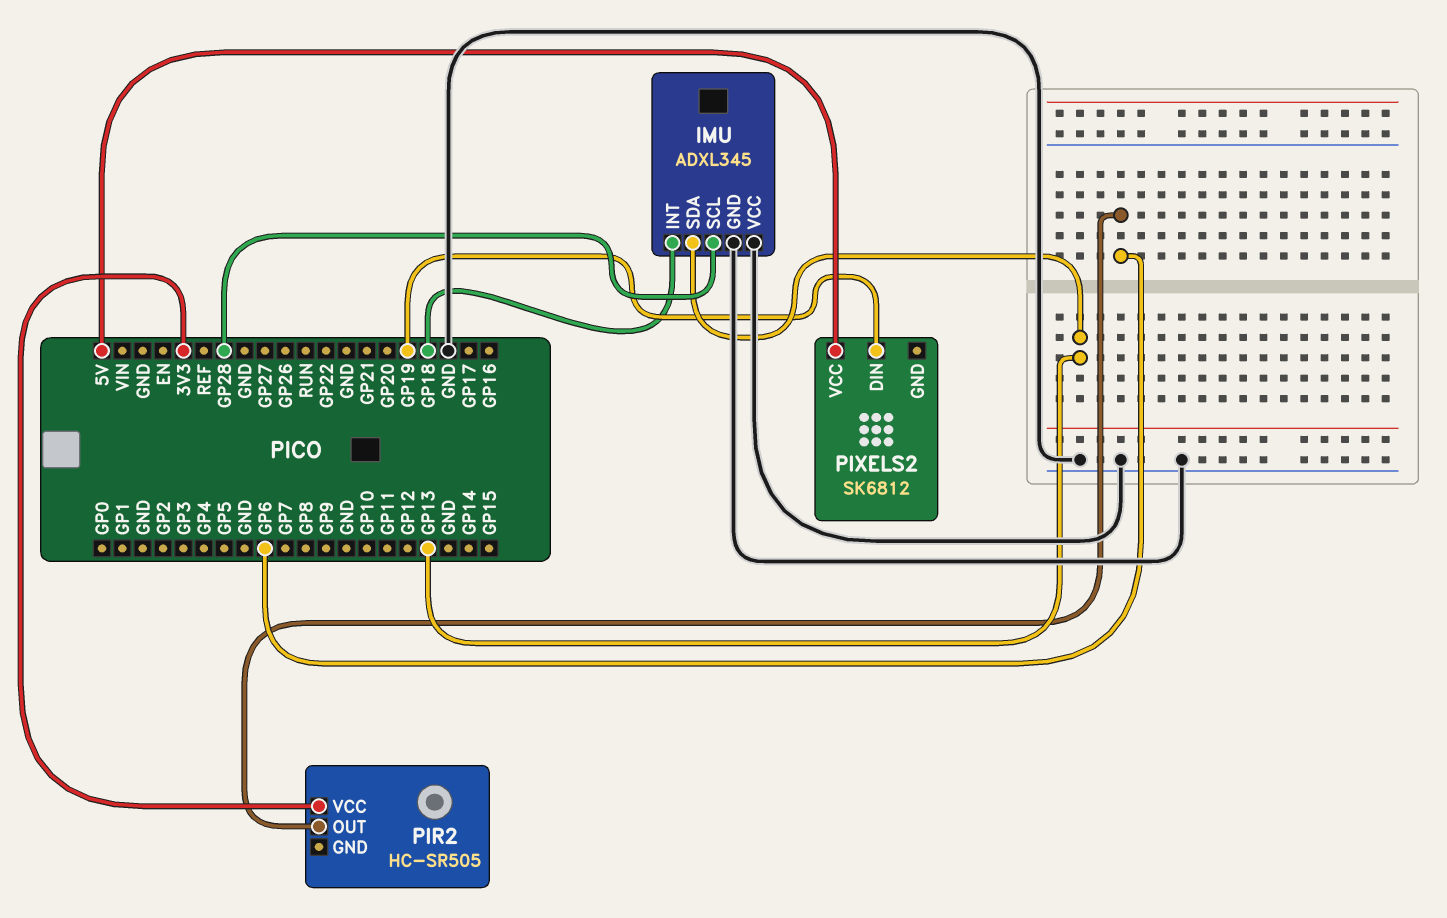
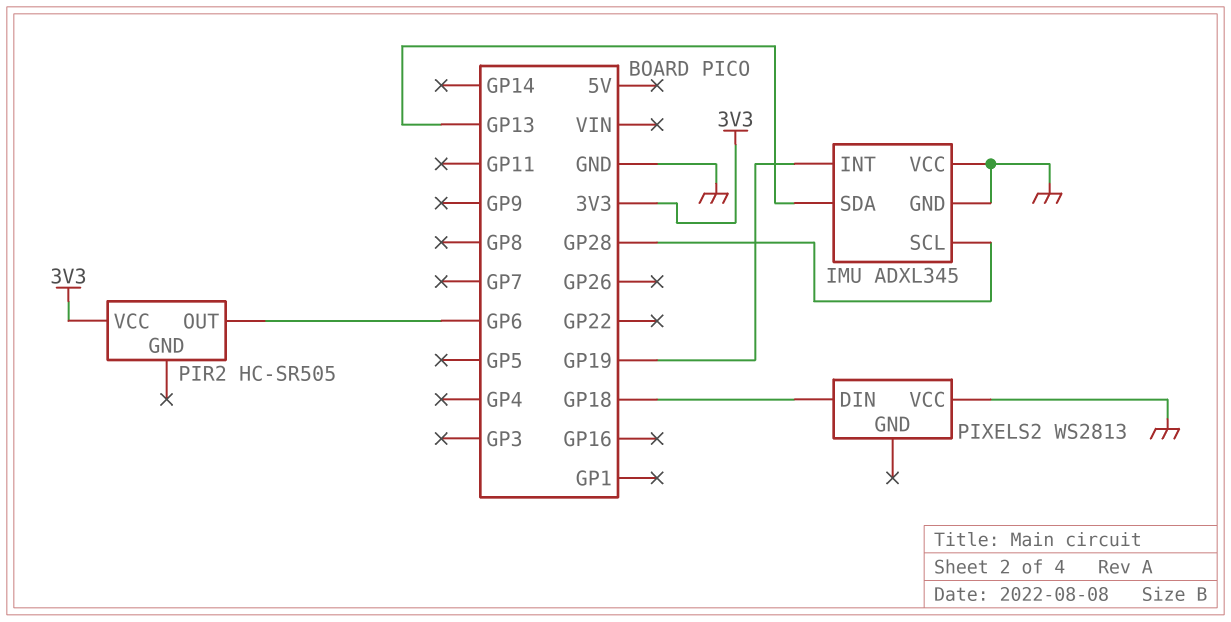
IMU pin INT: GP18 -> GP19
PIXELS2: SK6812 -> WS2813
PIXELS2 pin DIN: GP19 -> GP18
PIXELS2 pin VCC: 5V -> GND

